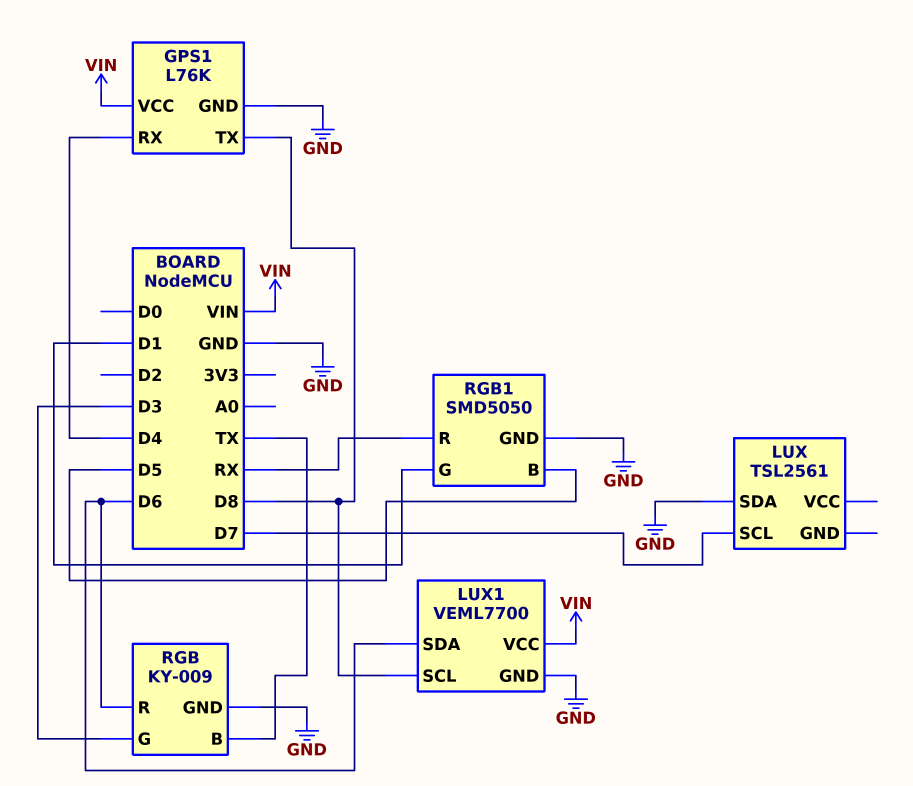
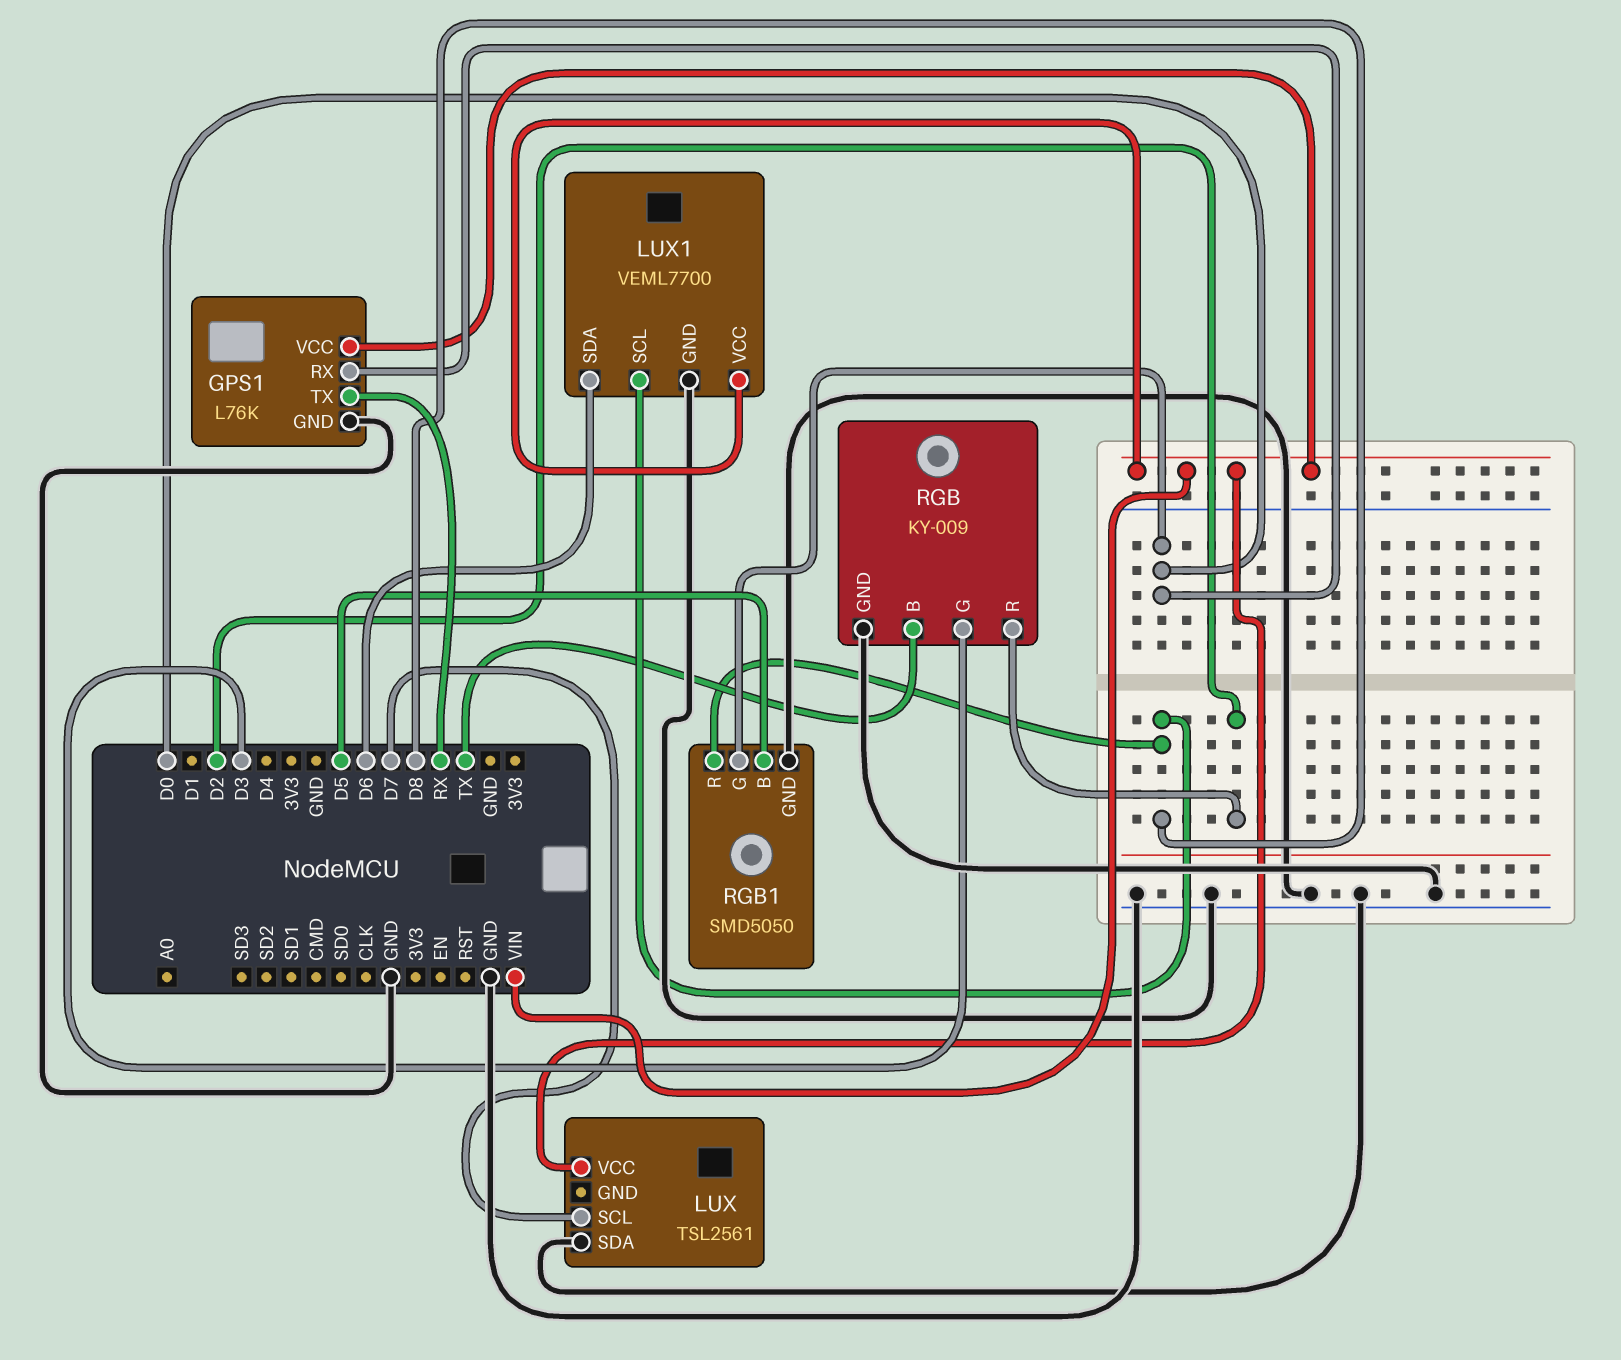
GPS1 pin RX: D4 -> D0
GPS1 pin TX: D8 -> RX
LUX pin VCC: none -> VIN
RGB pin R: D6 -> D2
RGB1 pin G: D1 -> D0
RGB1 pin R: RX -> D8

